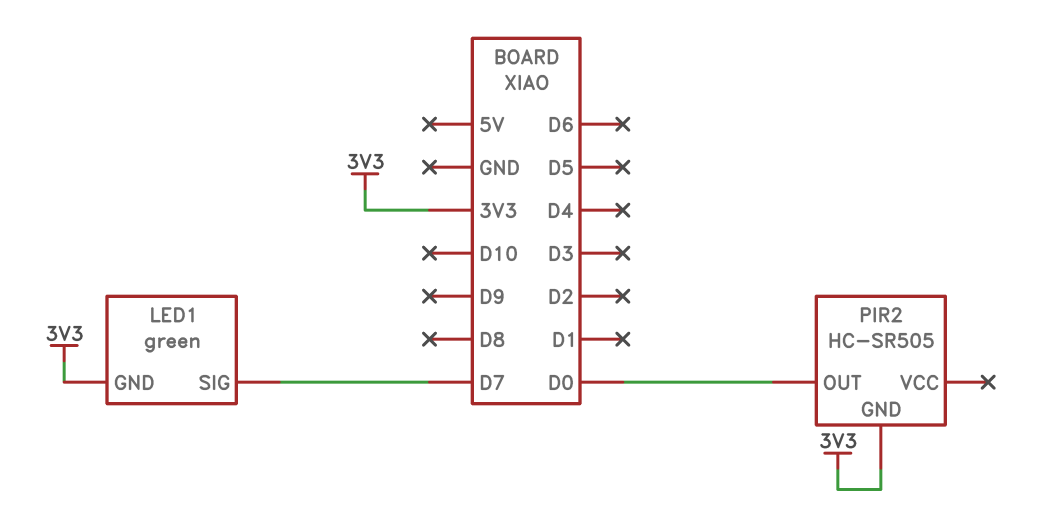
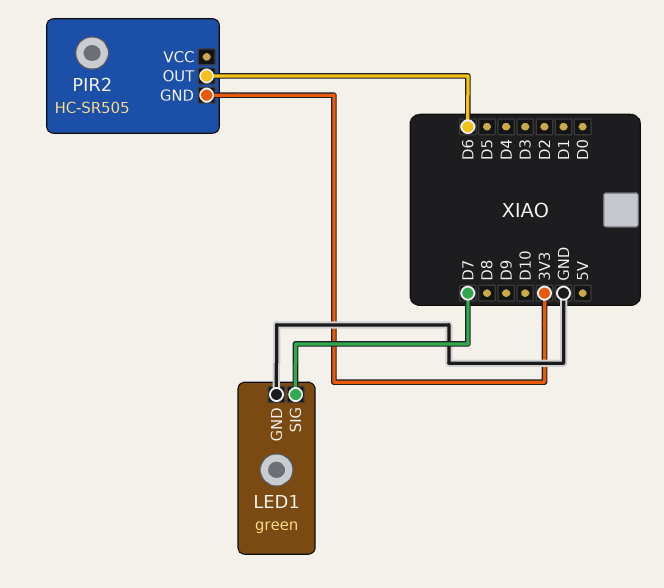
LED1 pin GND: 3V3 -> GND
PIR2 pin OUT: D0 -> D6

